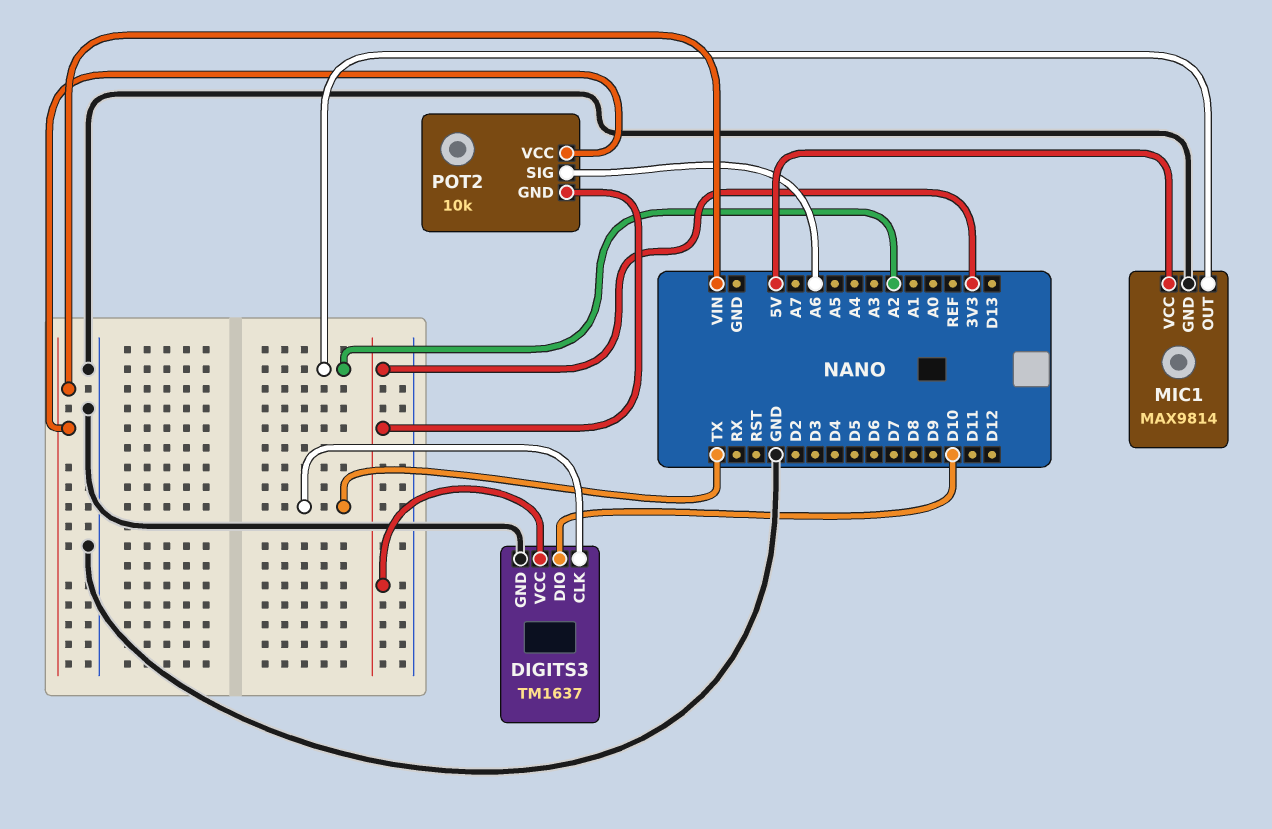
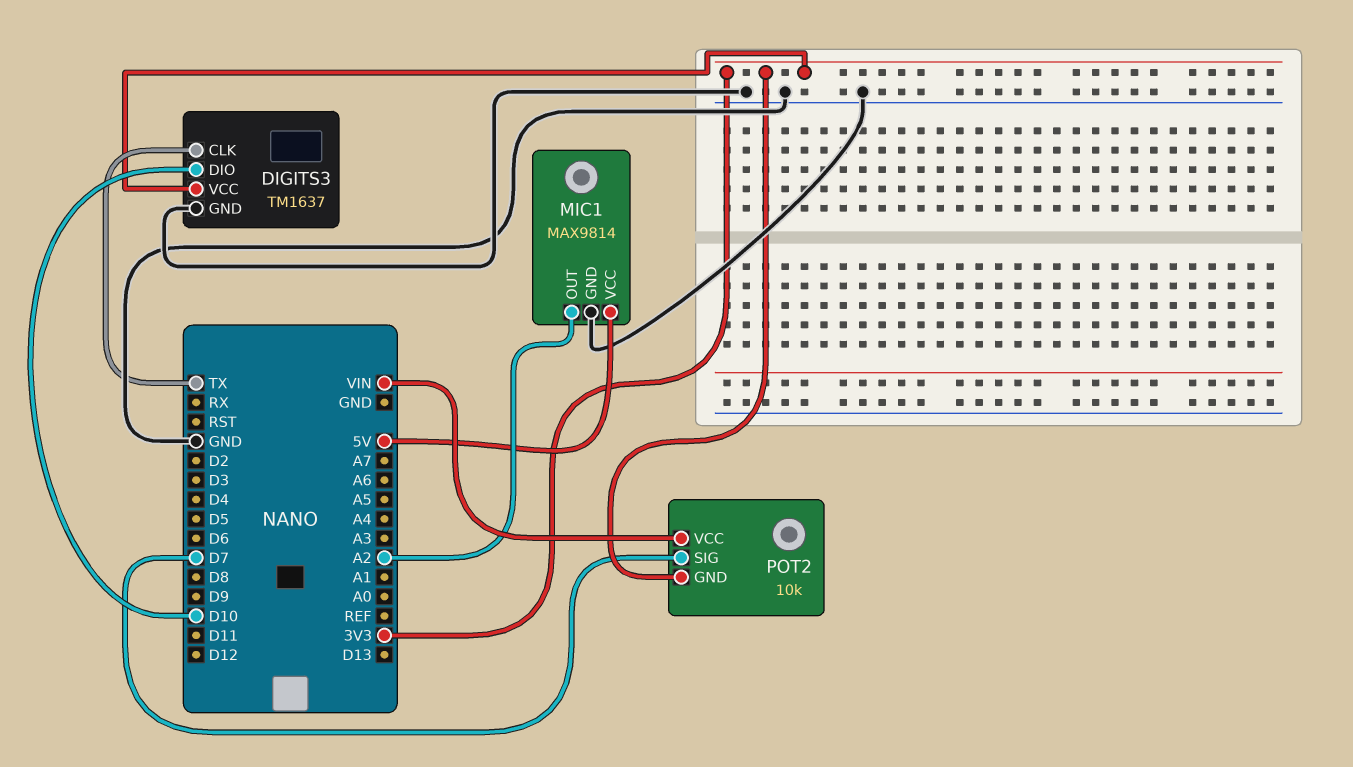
POT2 pin SIG: A6 -> D7

